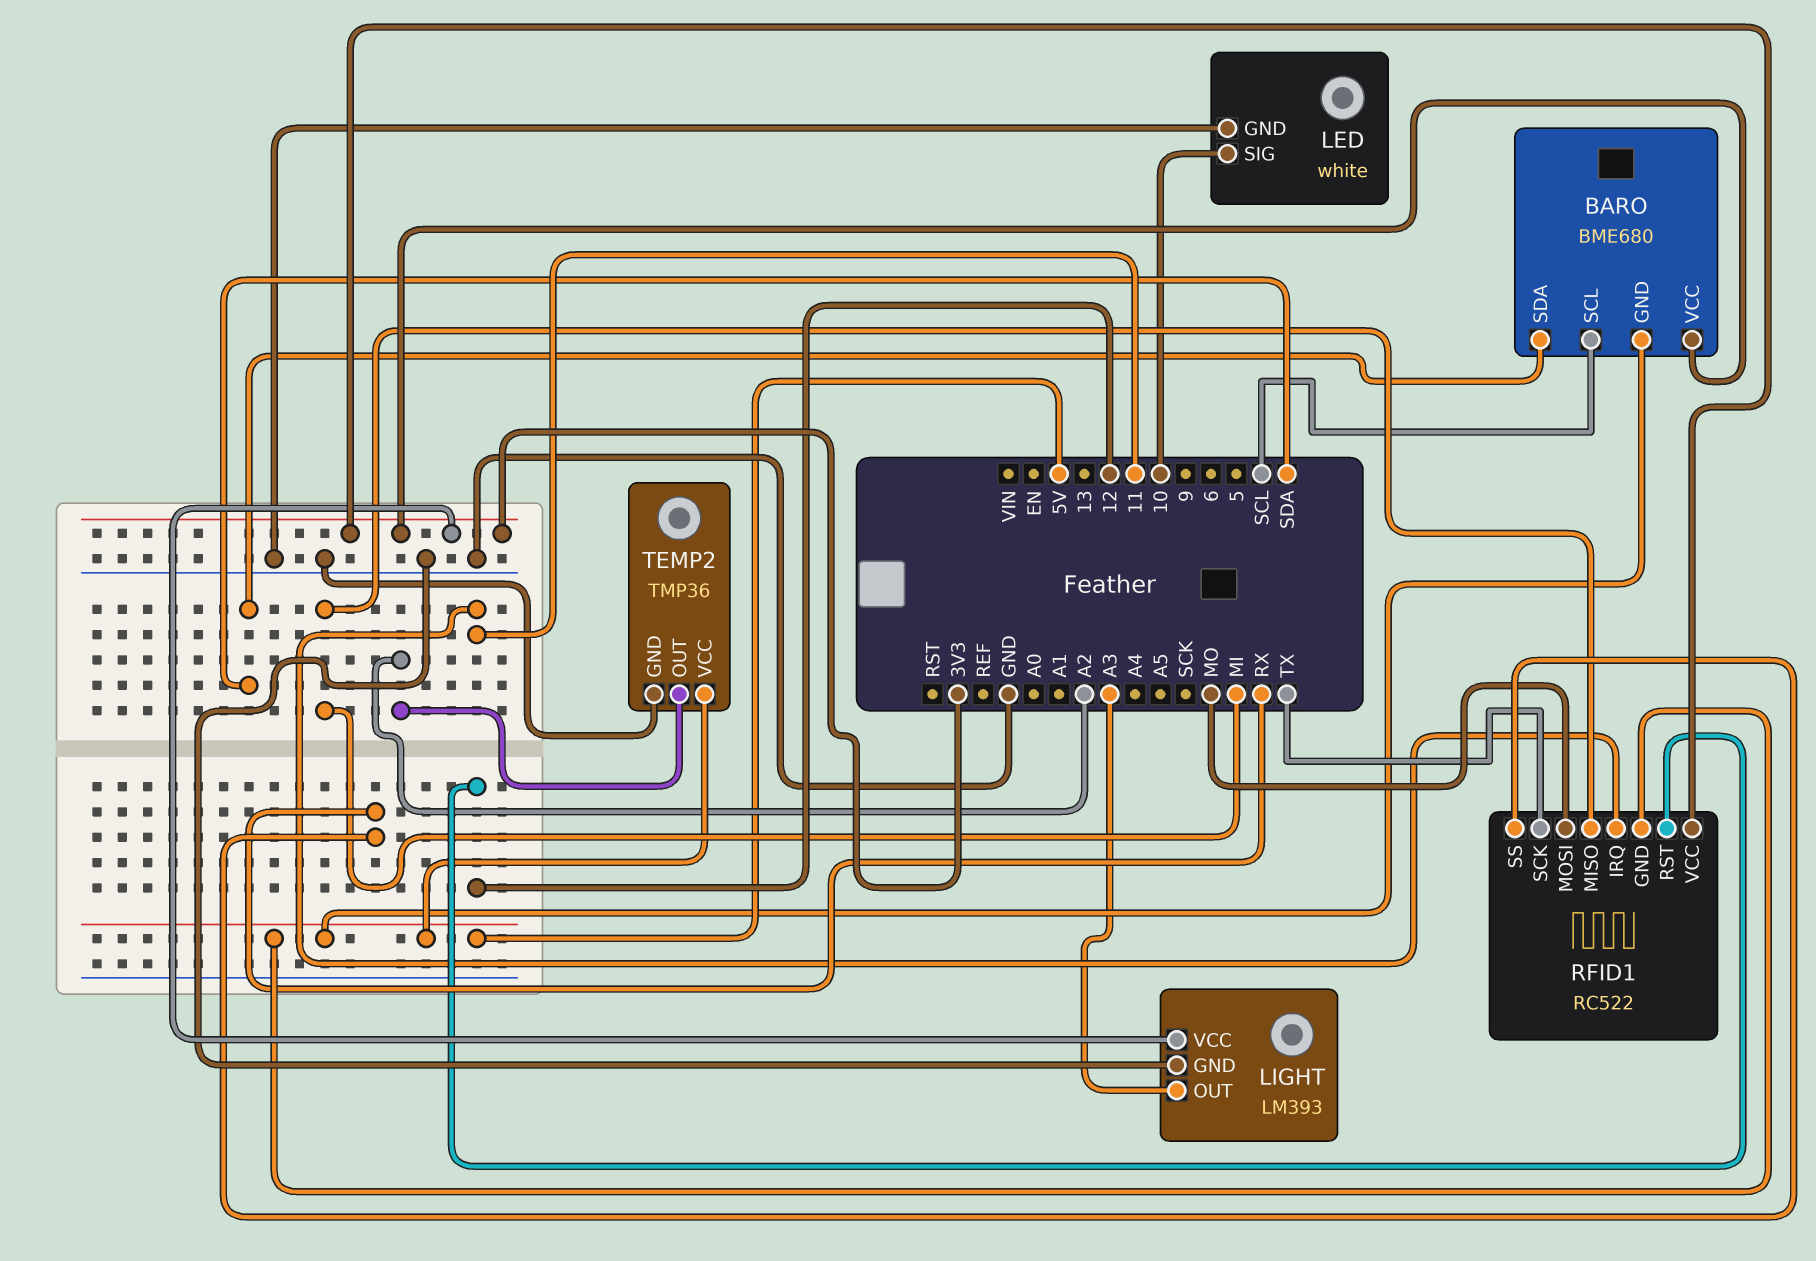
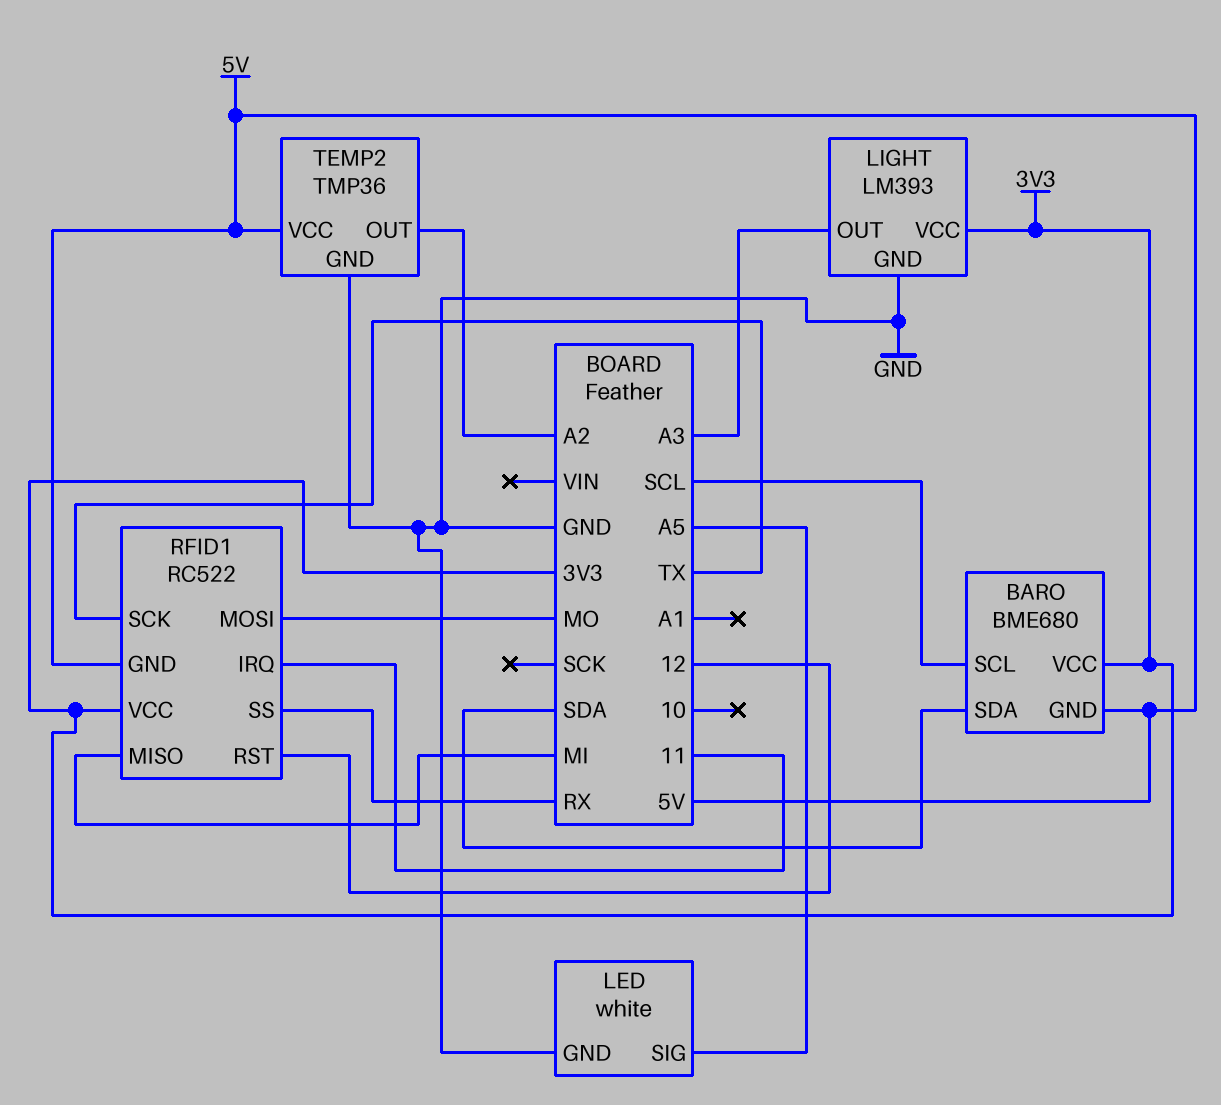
LED pin SIG: 10 -> A5

